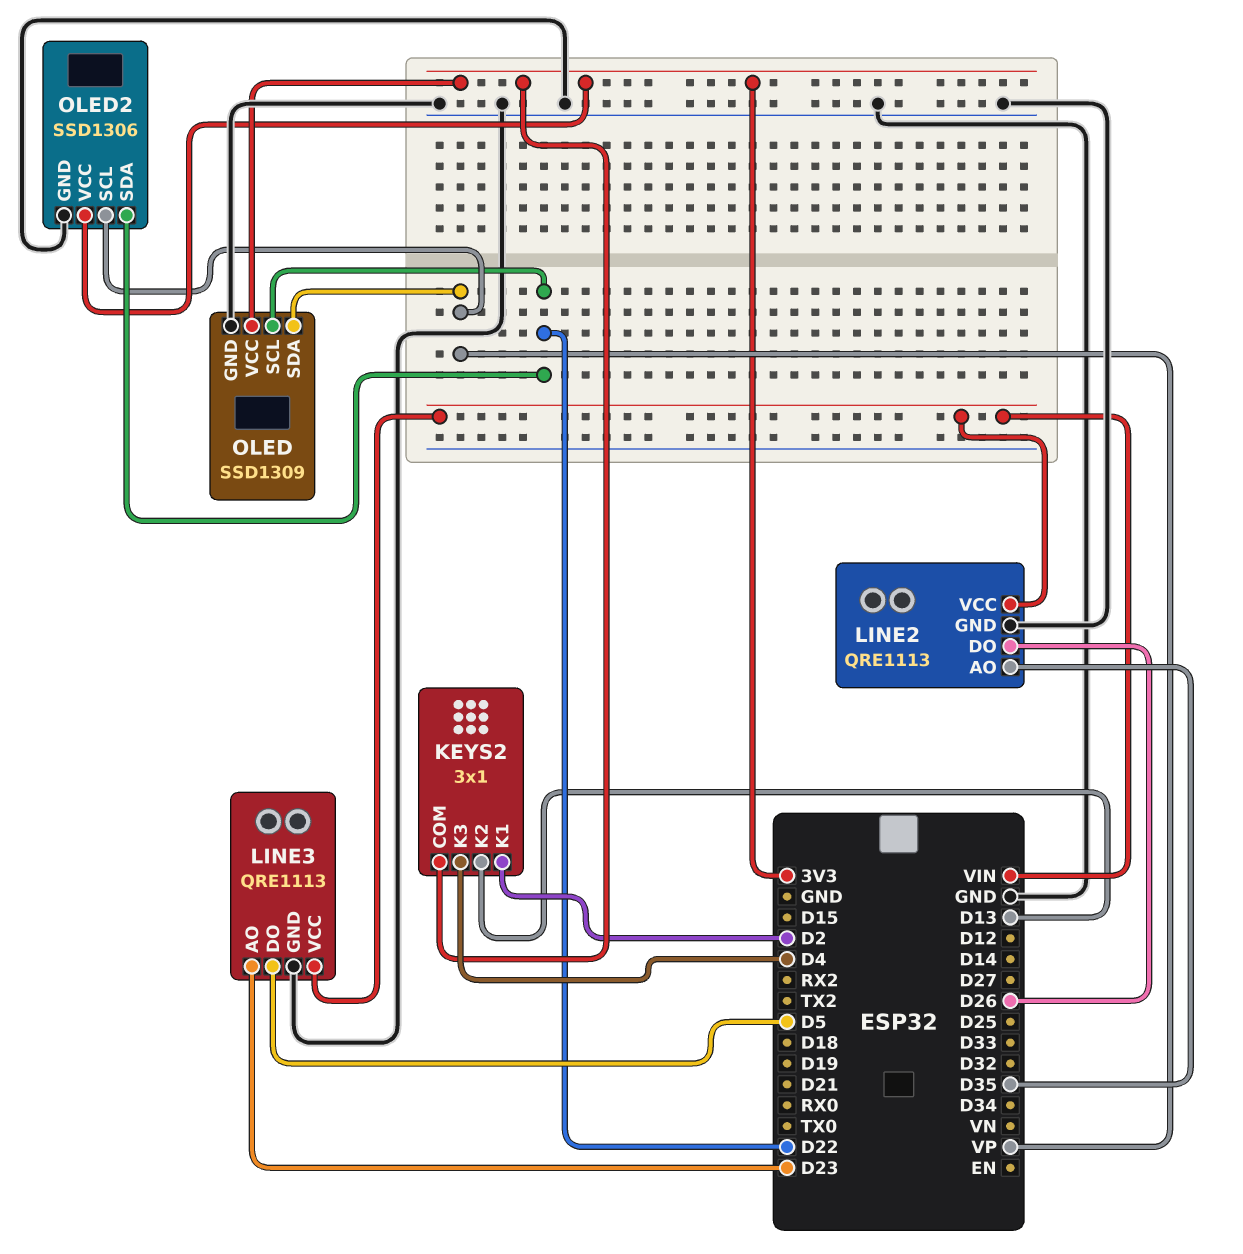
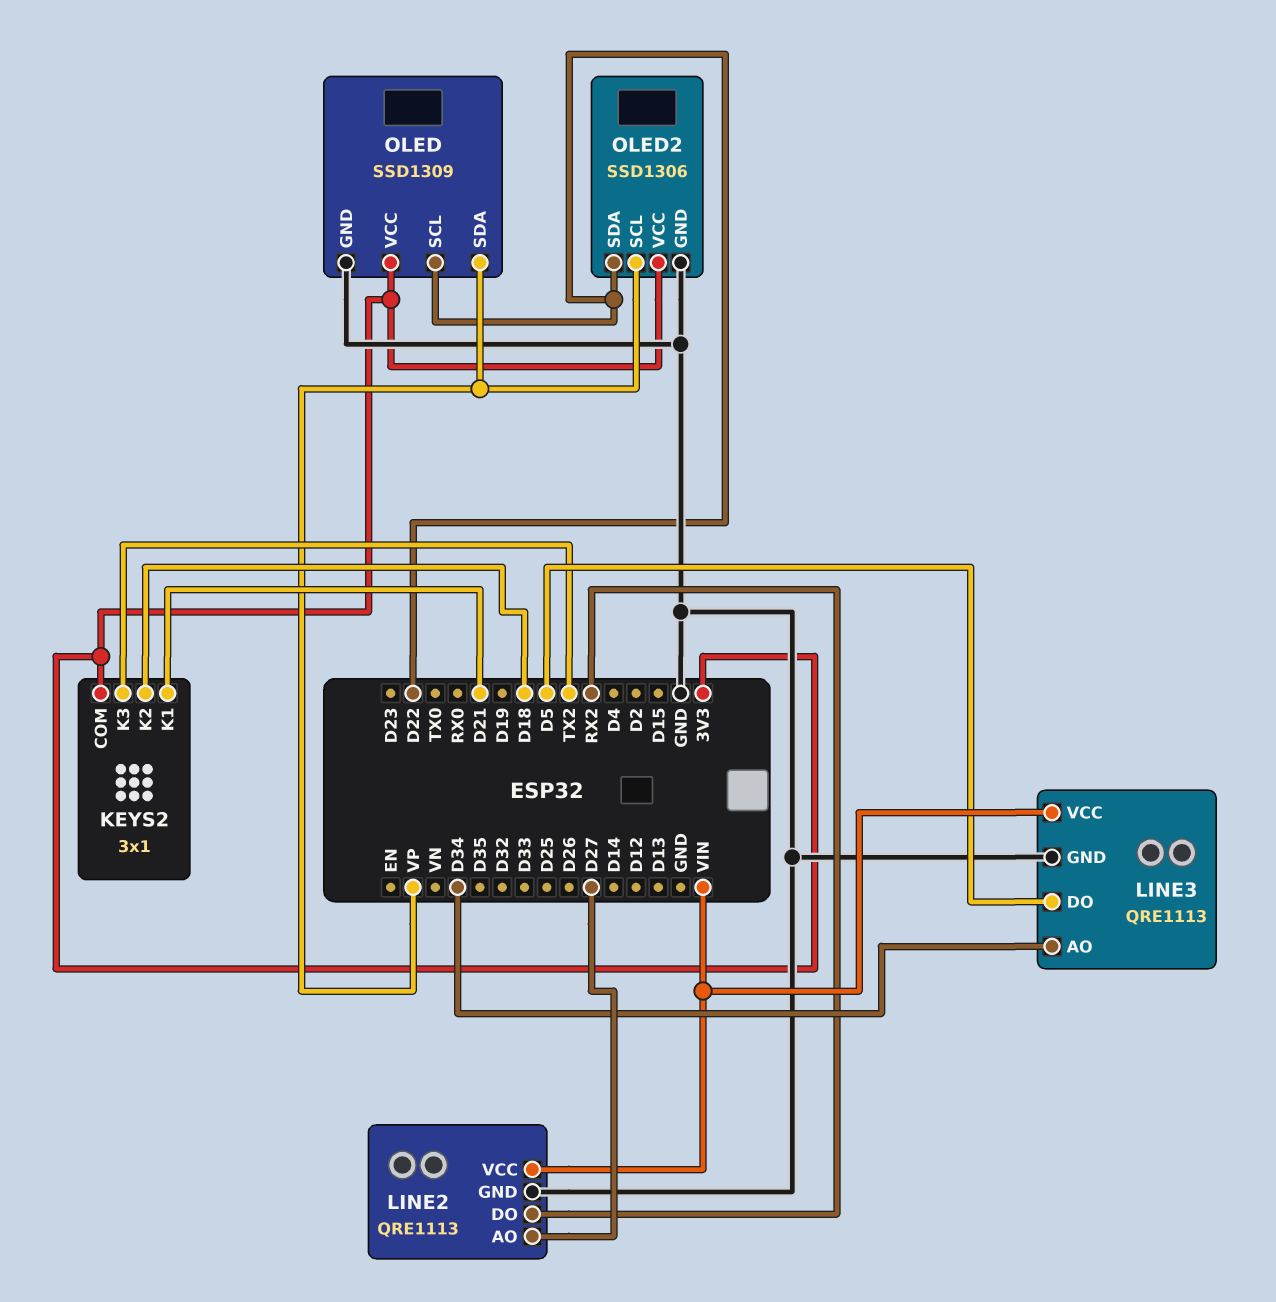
KEYS2 pin K1: D2 -> D21
KEYS2 pin K2: D13 -> D18
KEYS2 pin K3: D4 -> TX2
LINE2 pin AO: D35 -> D27
LINE2 pin DO: D26 -> RX2
LINE3 pin AO: D23 -> D34

